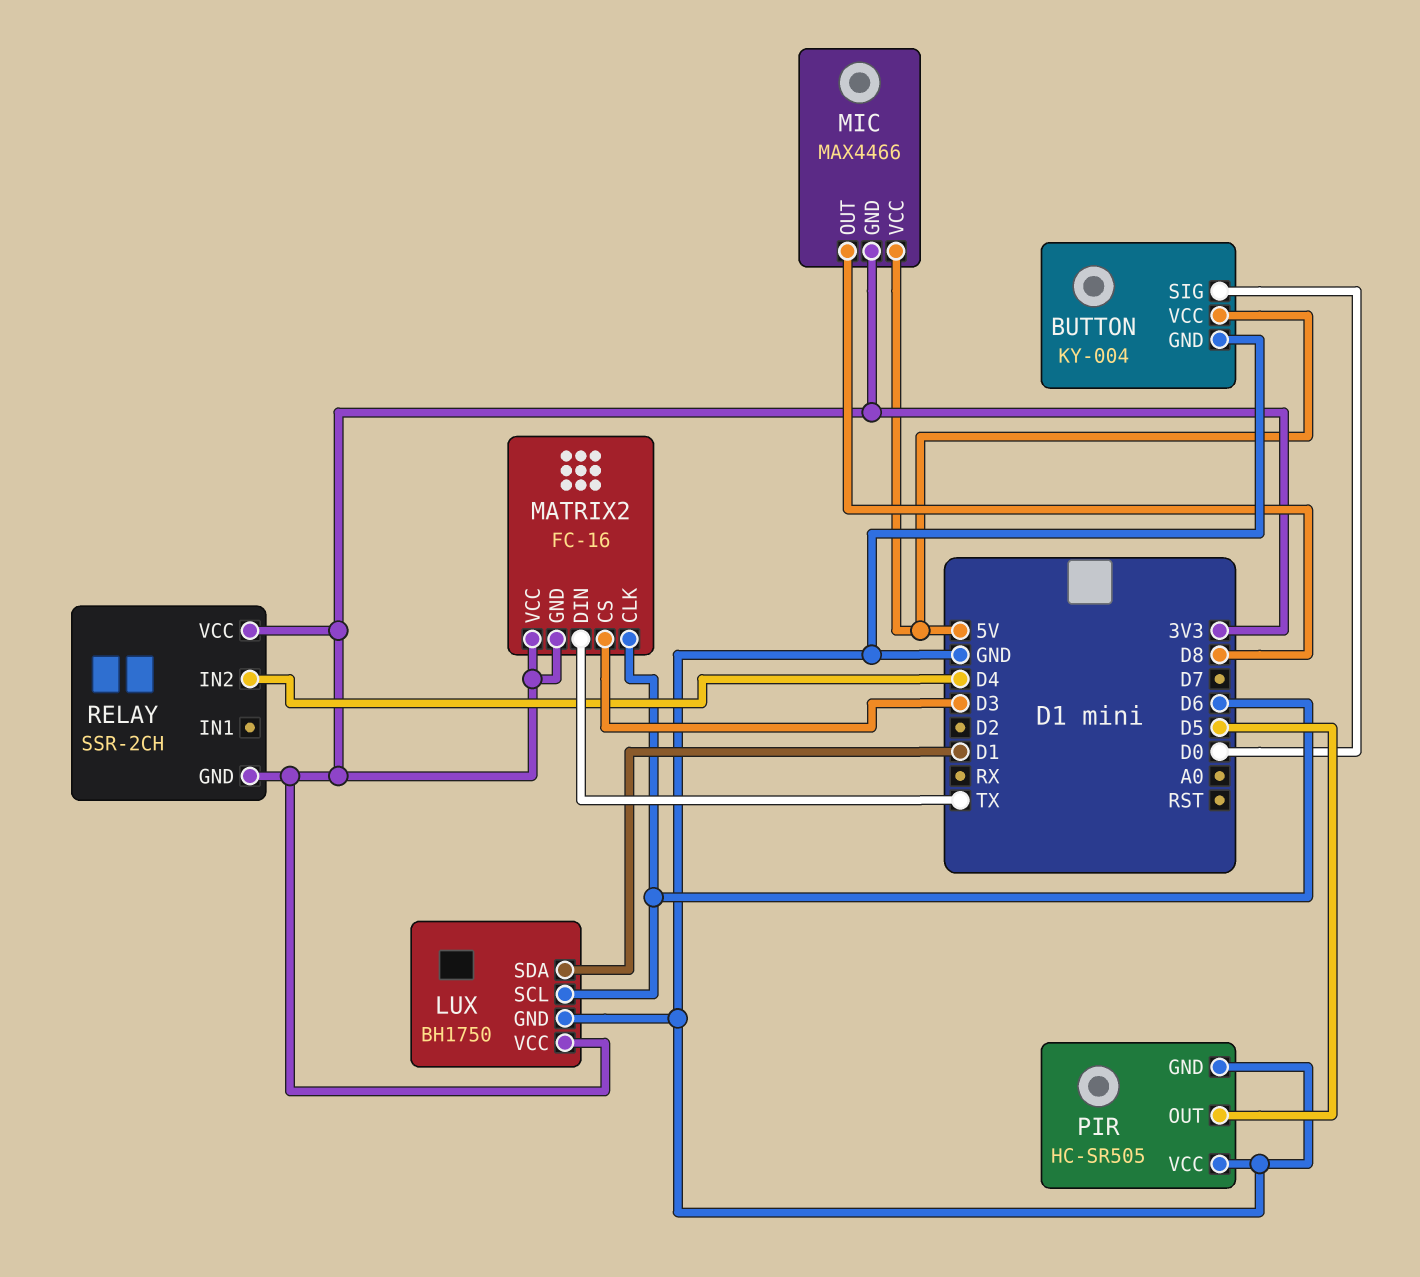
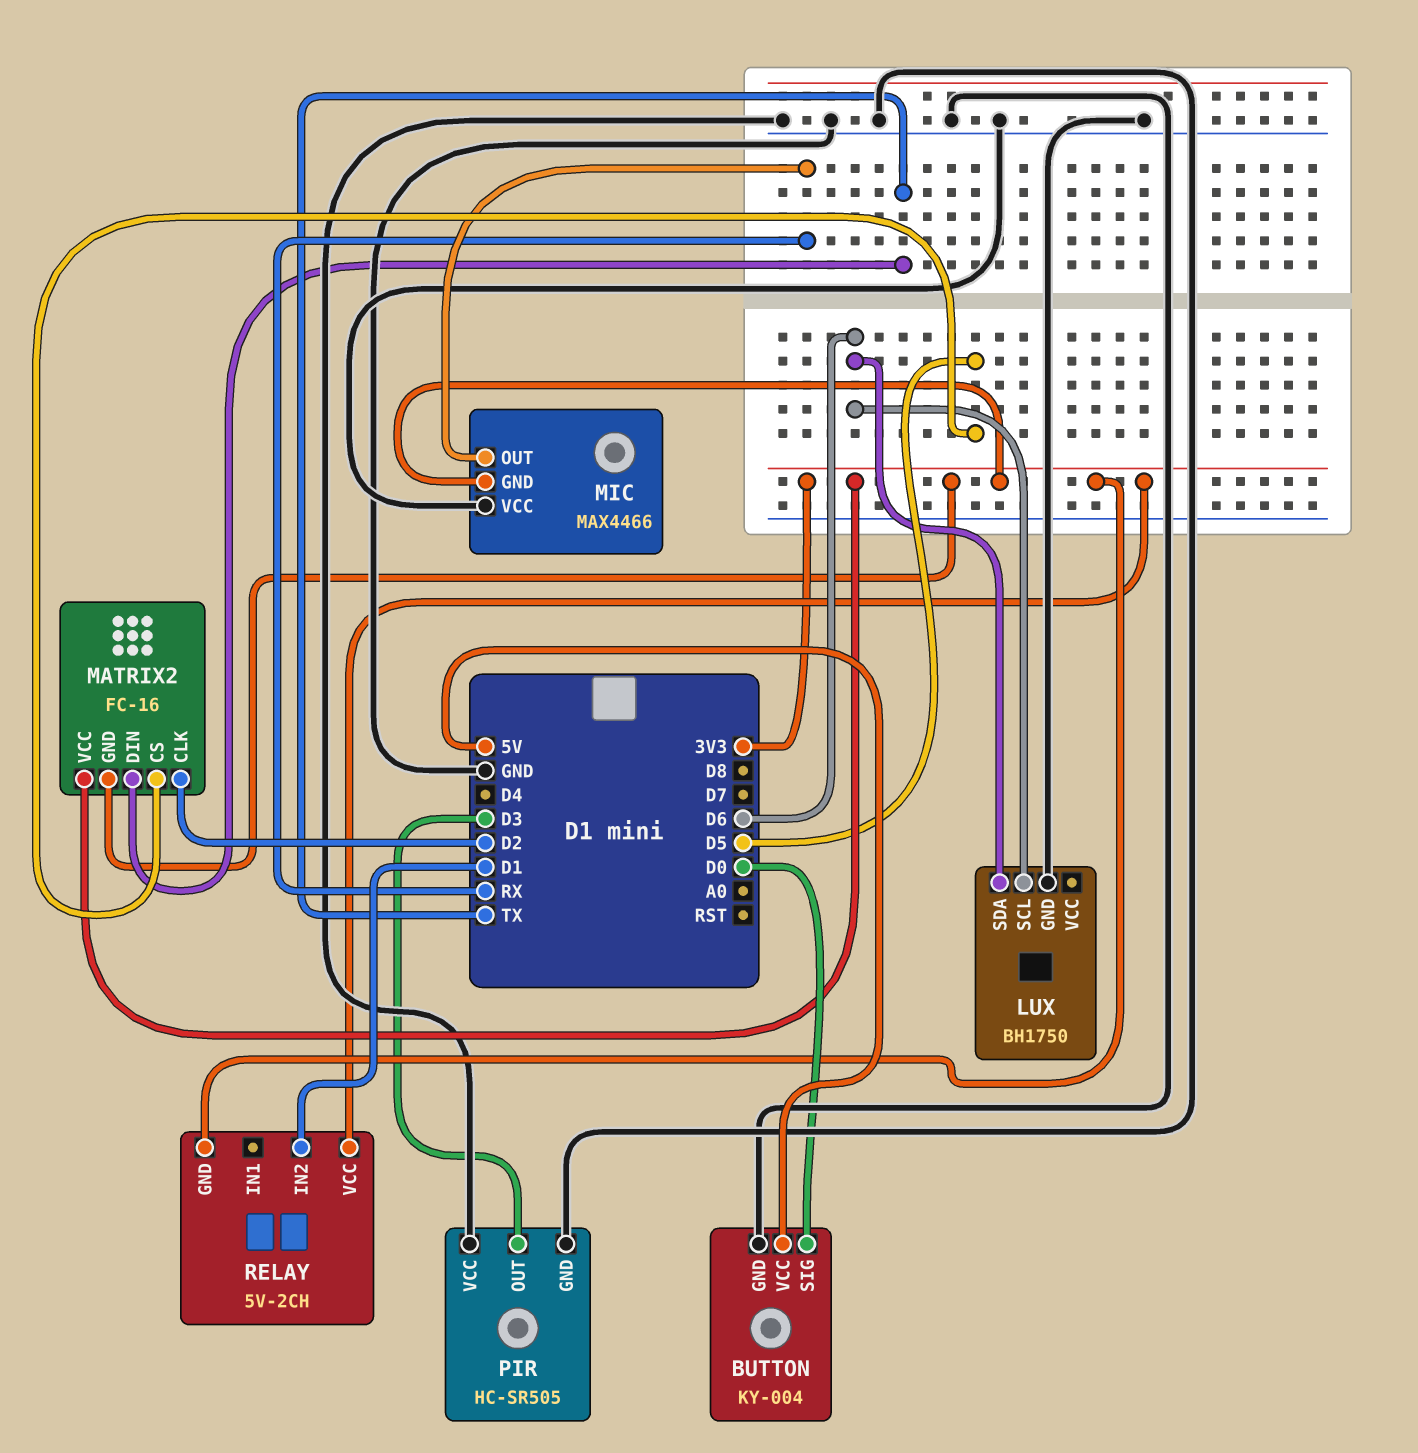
LUX pin SDA: D1 -> D6
LUX pin VCC: 3V3 -> none
MATRIX2 pin CLK: D6 -> D2
MATRIX2 pin CS: D3 -> D5
MIC pin OUT: D8 -> RX
MIC pin VCC: 5V -> GND
PIR pin OUT: D5 -> D3
RELAY: SSR-2CH -> 5V-2CH
RELAY pin IN2: D4 -> D1

